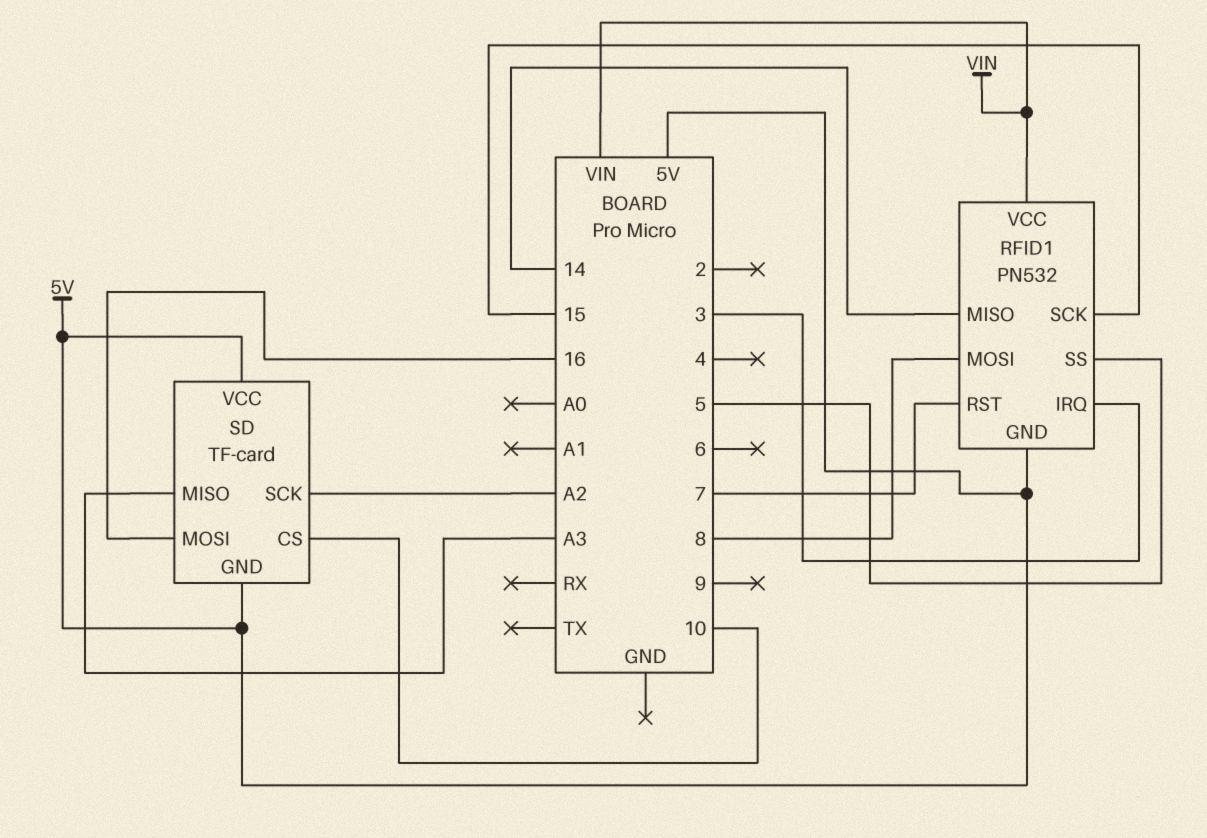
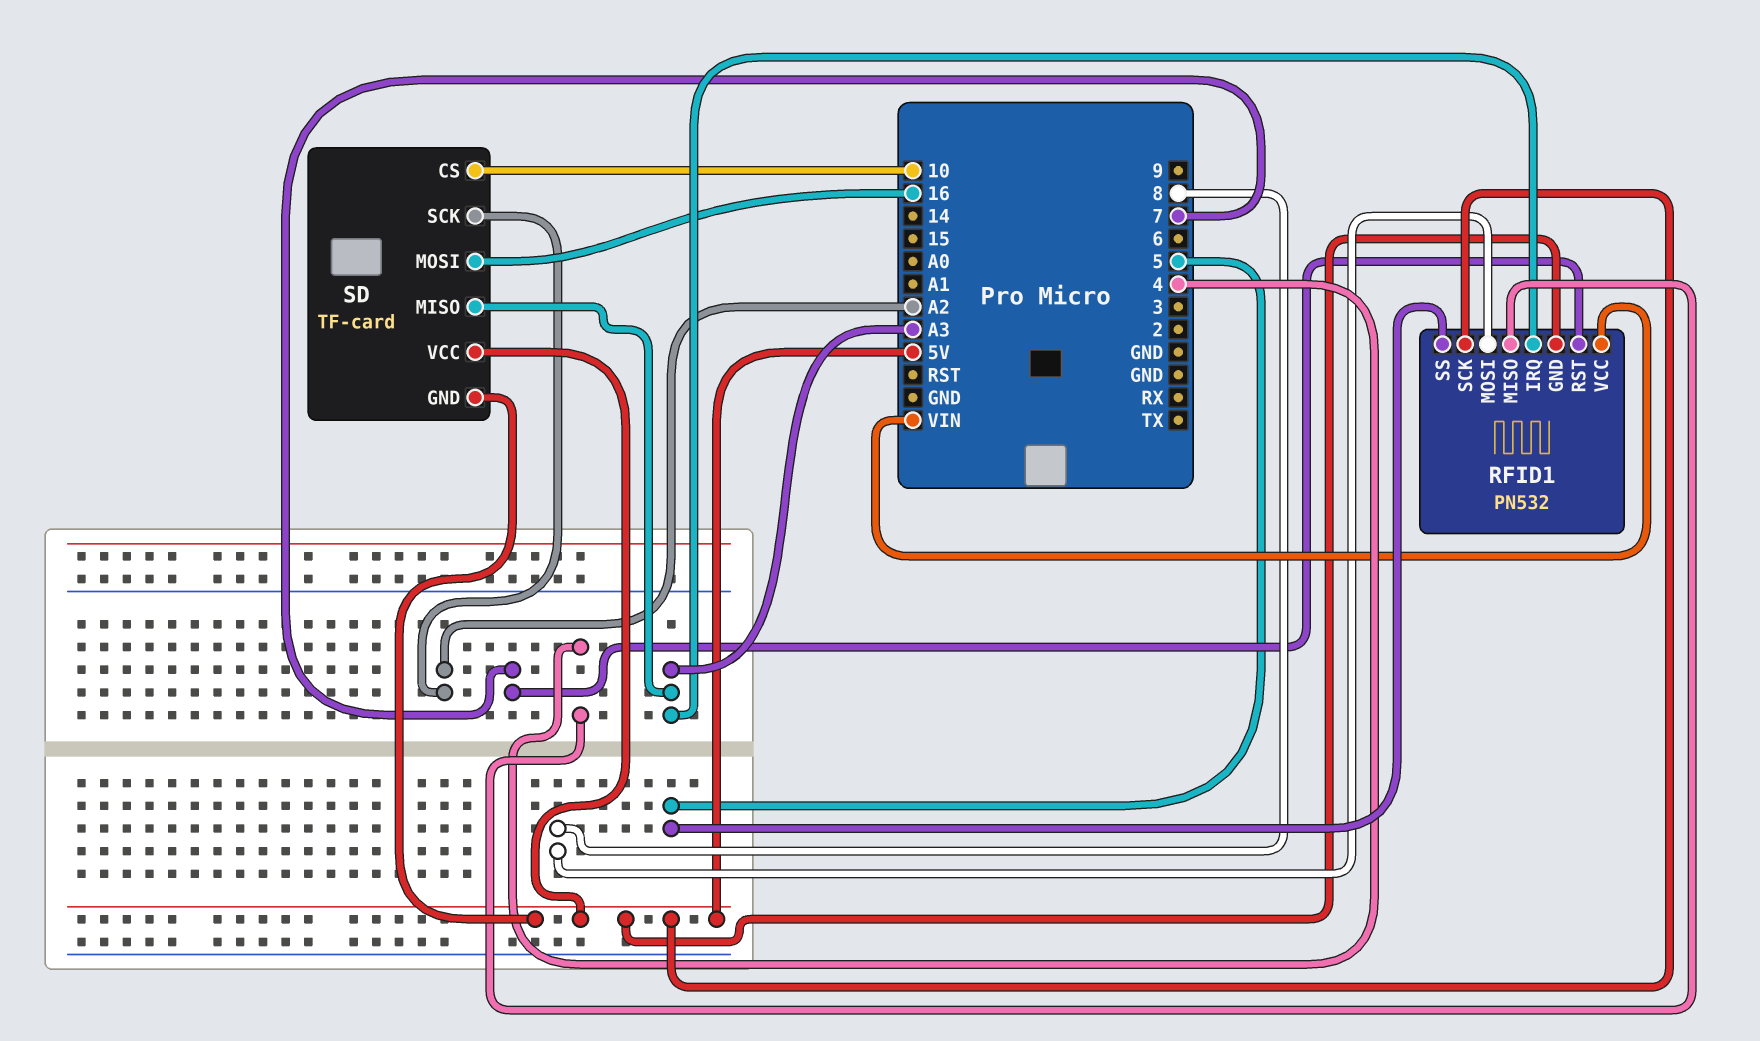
RFID1 pin IRQ: 3 -> A3
RFID1 pin MISO: 14 -> 4
RFID1 pin SCK: 15 -> 5V

